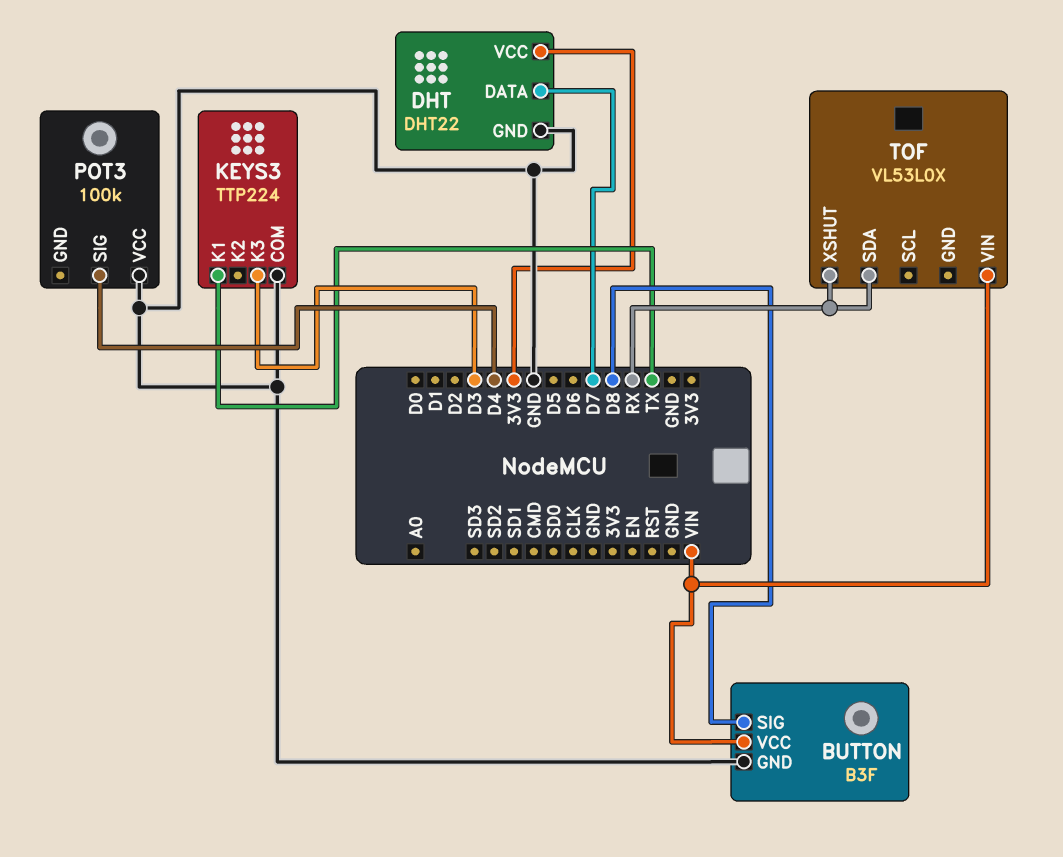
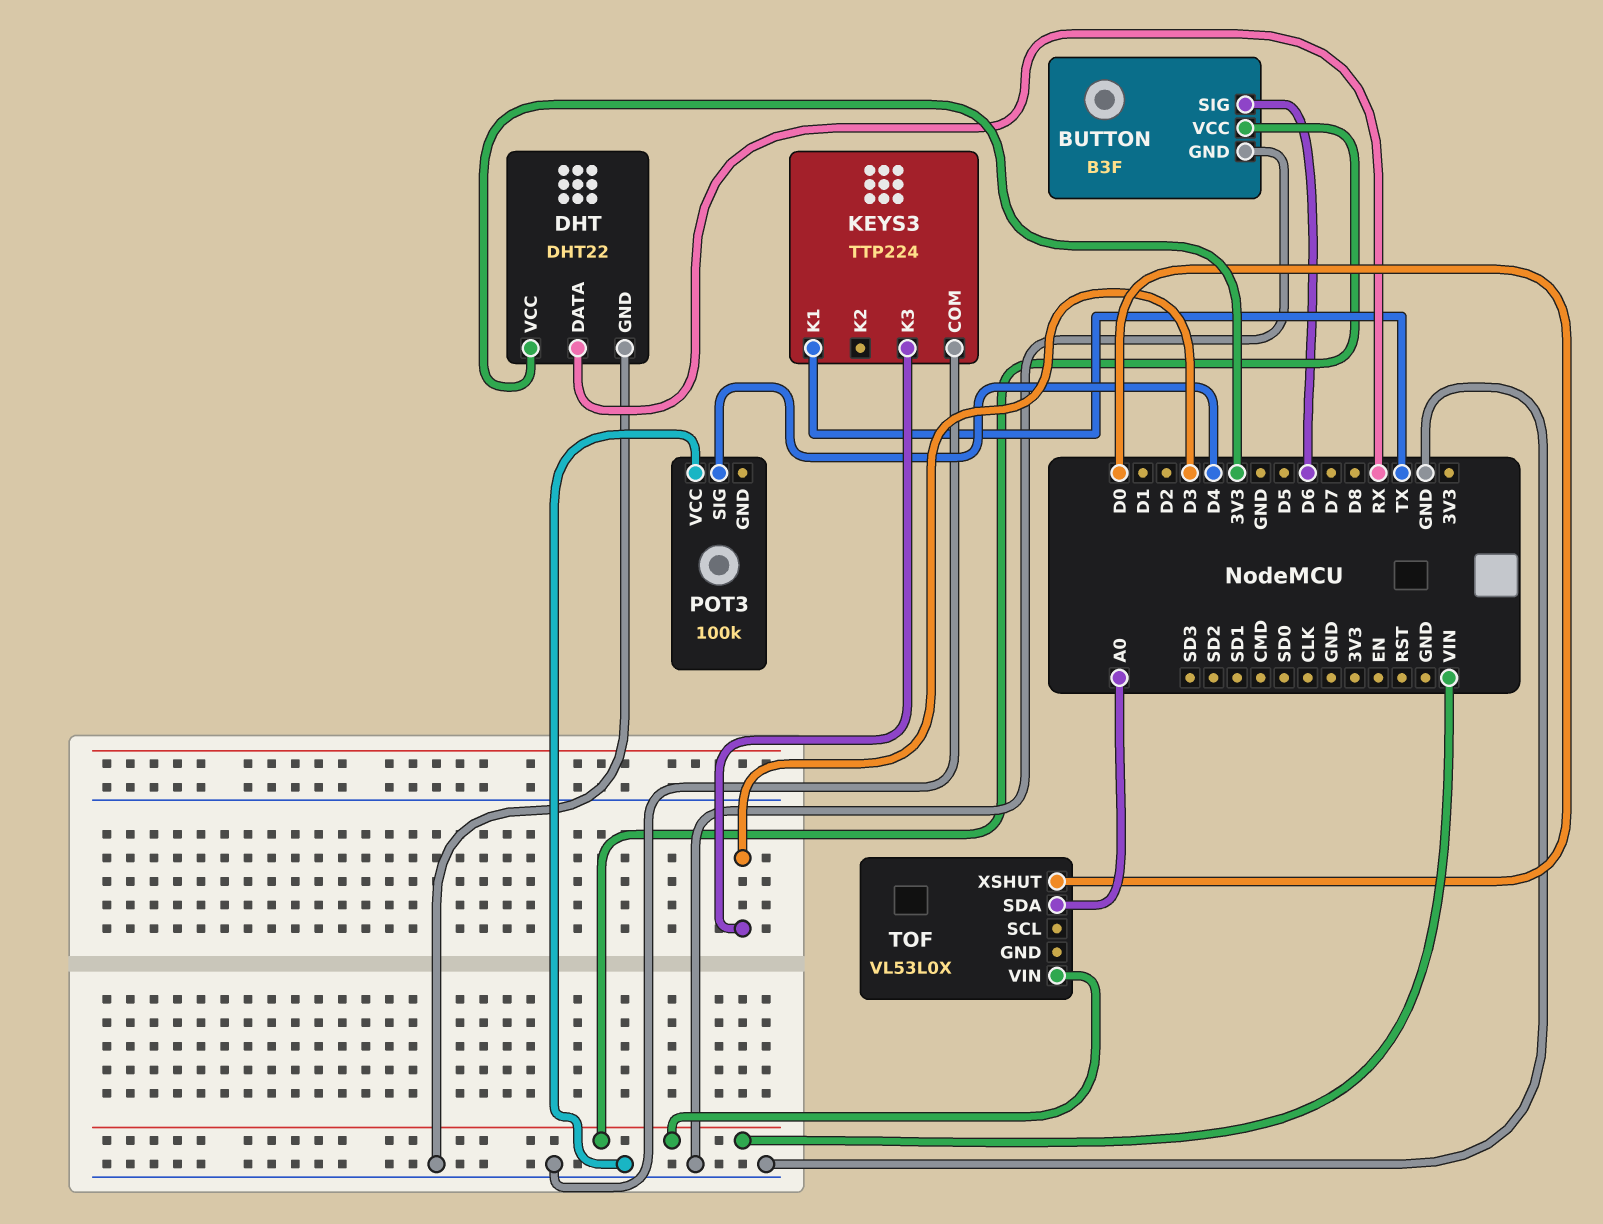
BUTTON pin SIG: D8 -> D6
DHT pin DATA: D7 -> RX
TOF pin SDA: RX -> A0
TOF pin XSHUT: RX -> D0

